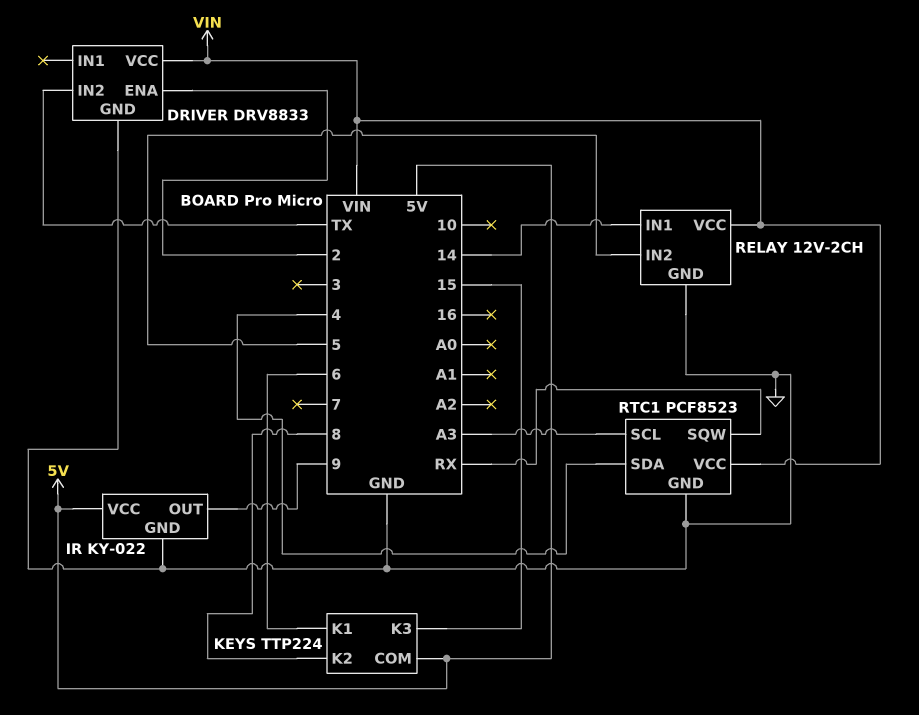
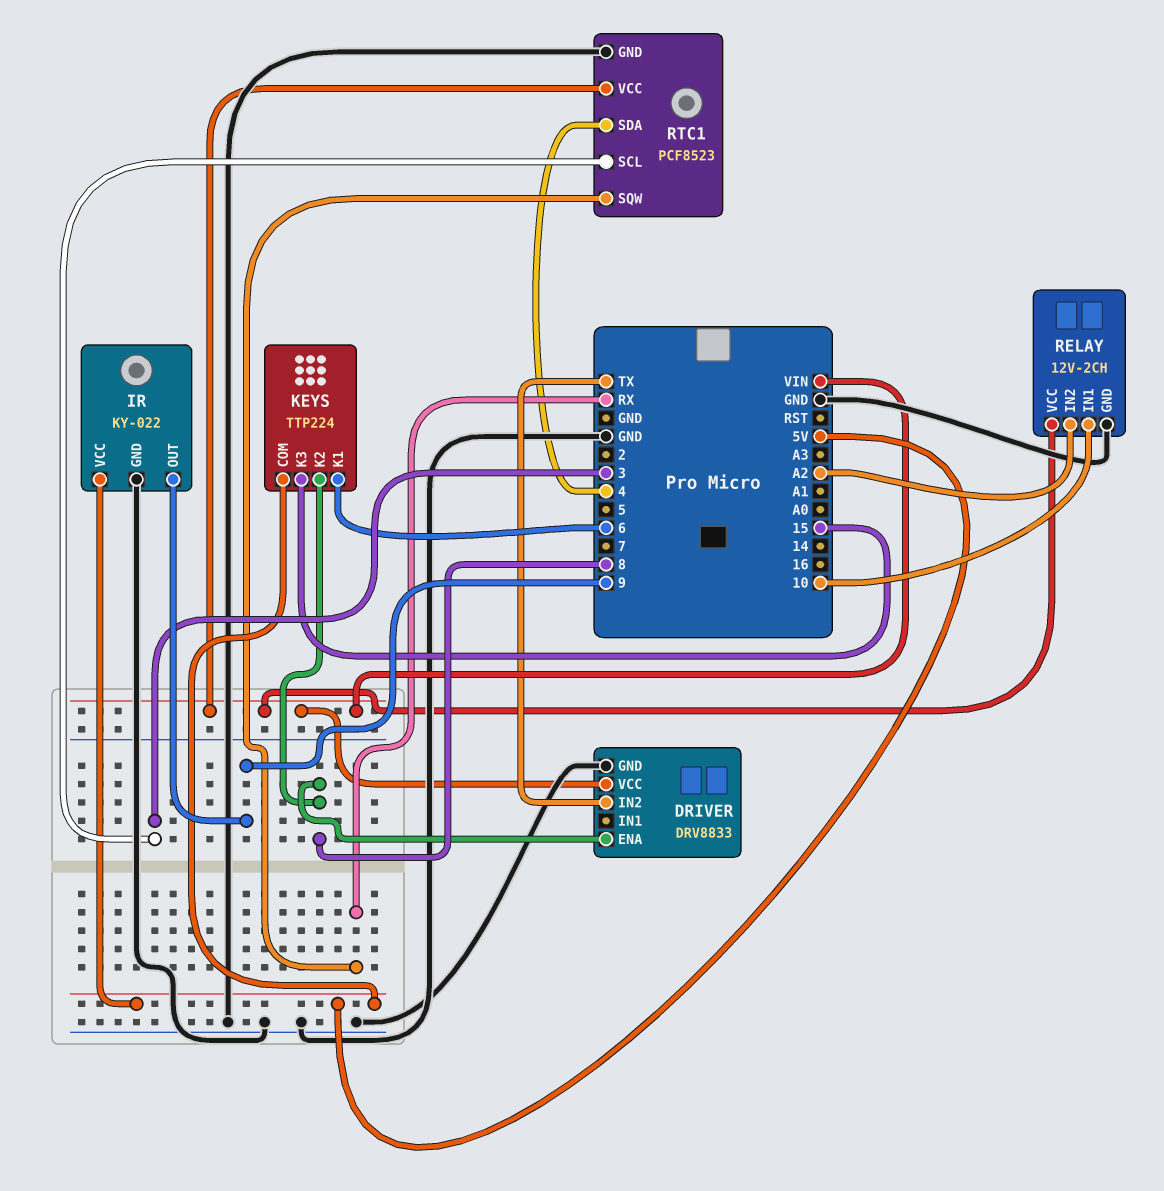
DRIVER pin ENA: 2 -> 8
RELAY pin IN1: 14 -> 10
RELAY pin IN2: 5 -> A2
RTC1 pin SCL: A3 -> 3

